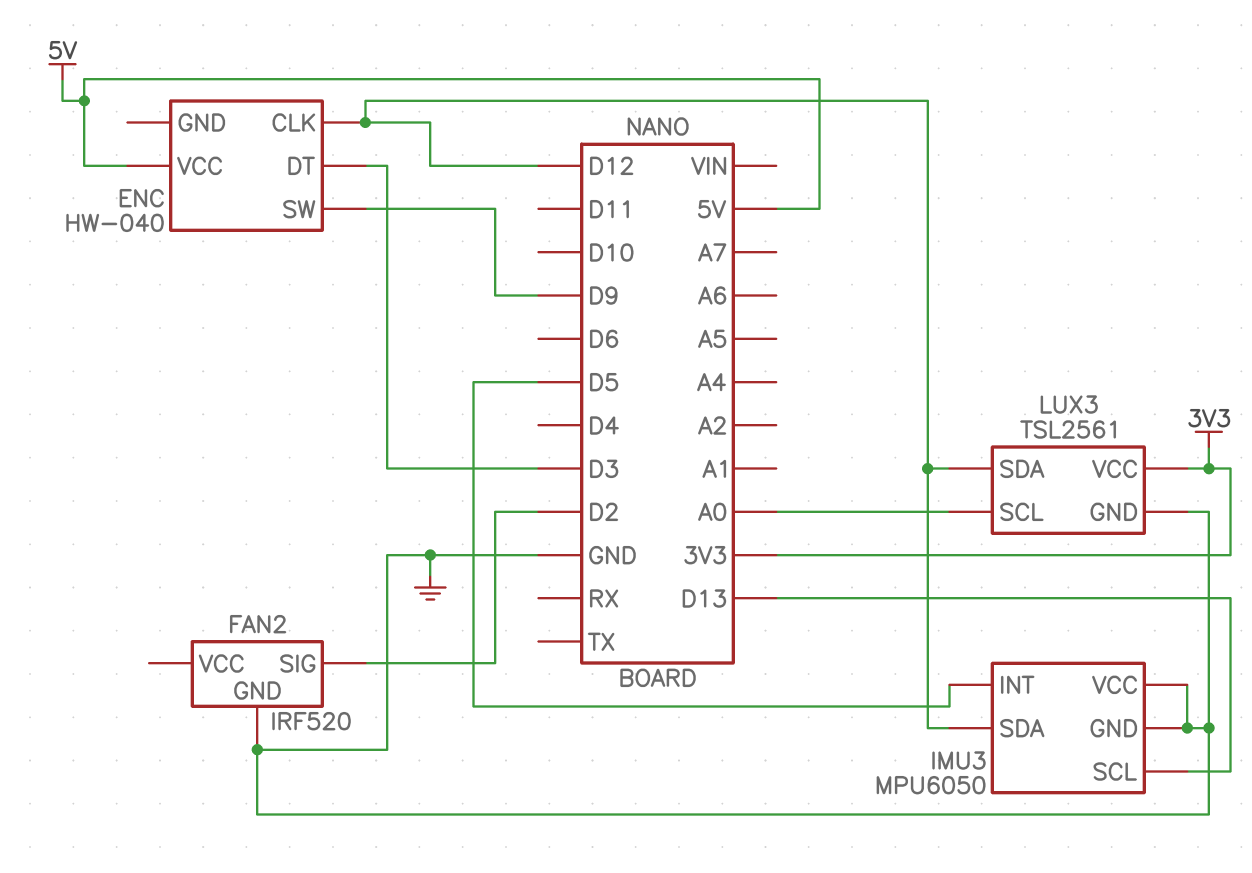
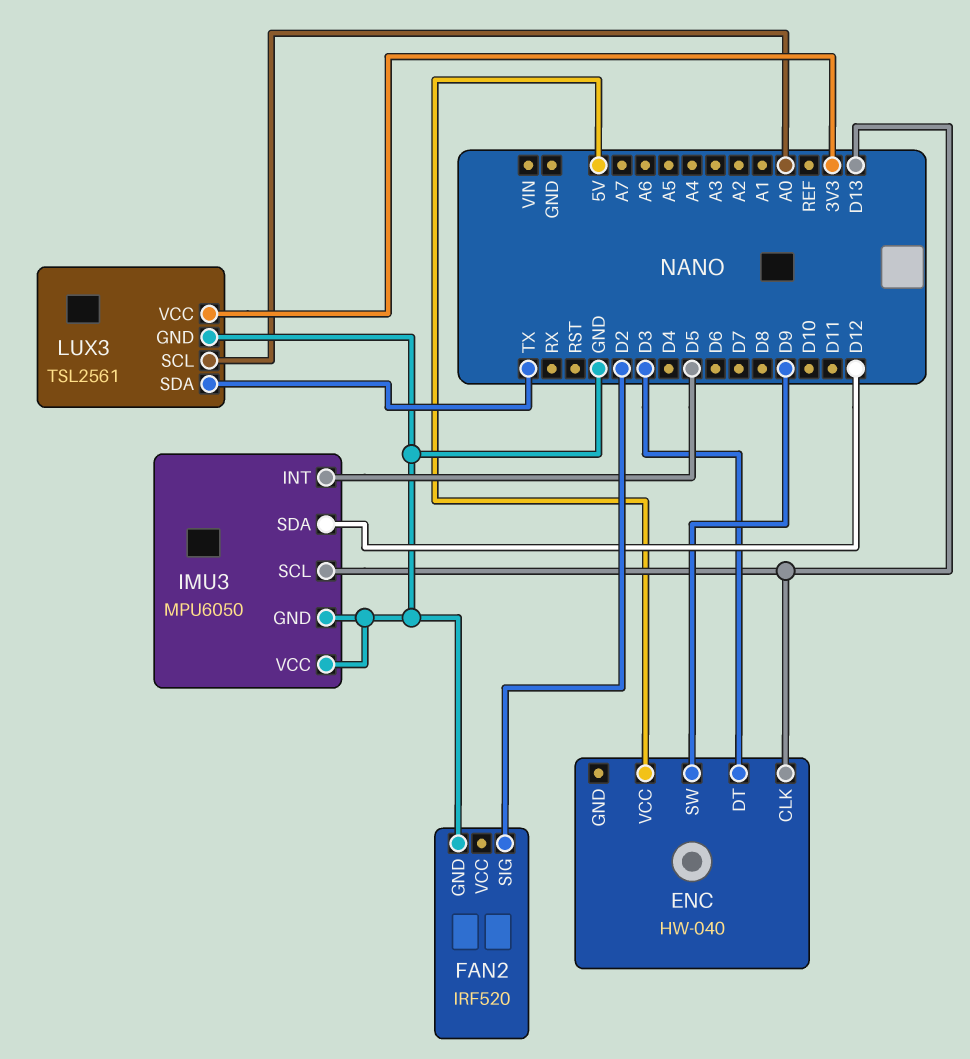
ENC pin CLK: D12 -> D13
LUX3 pin SDA: D12 -> TX

